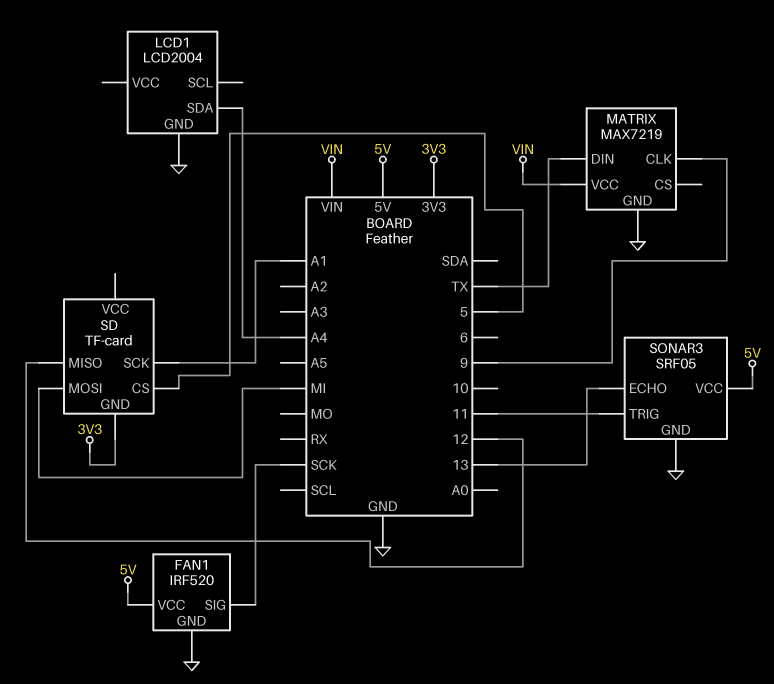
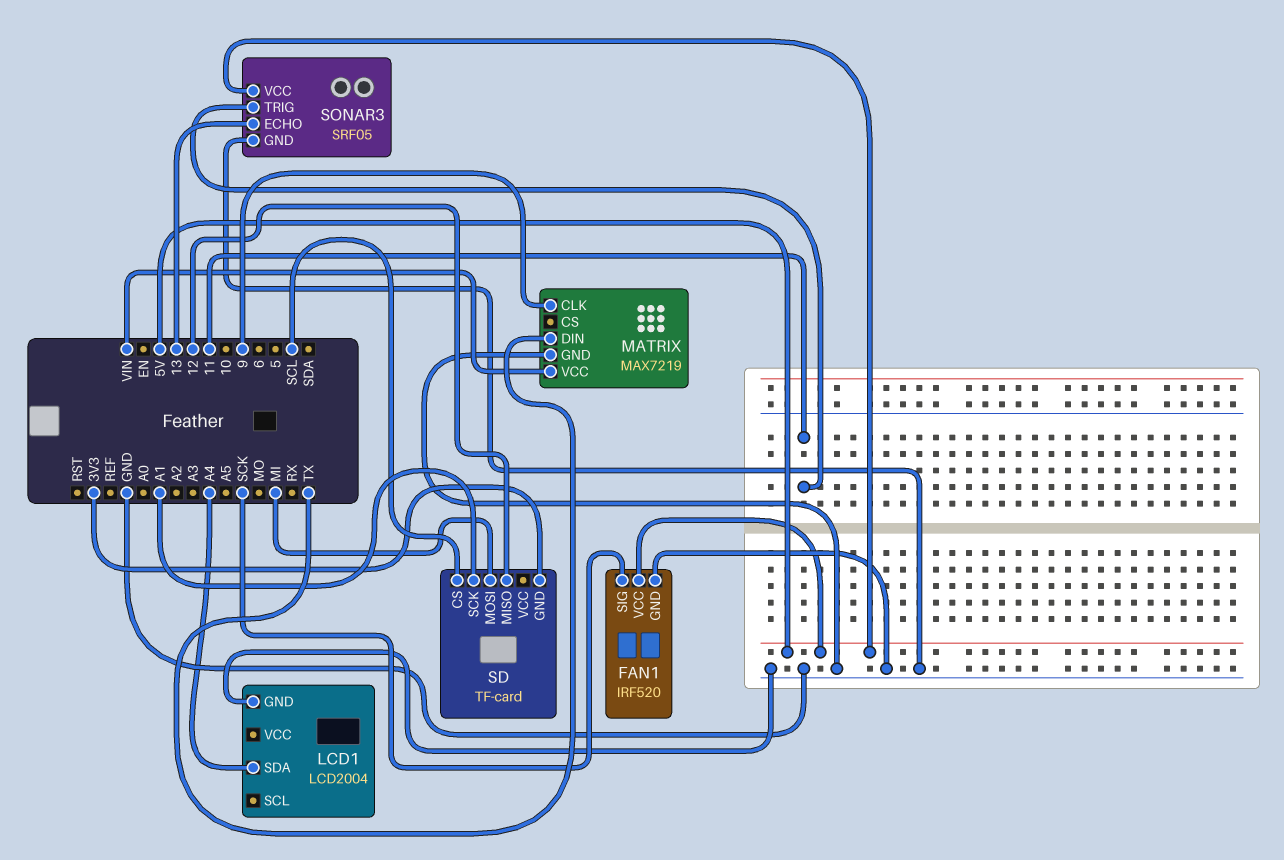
SD pin CS: 5 -> SCL

